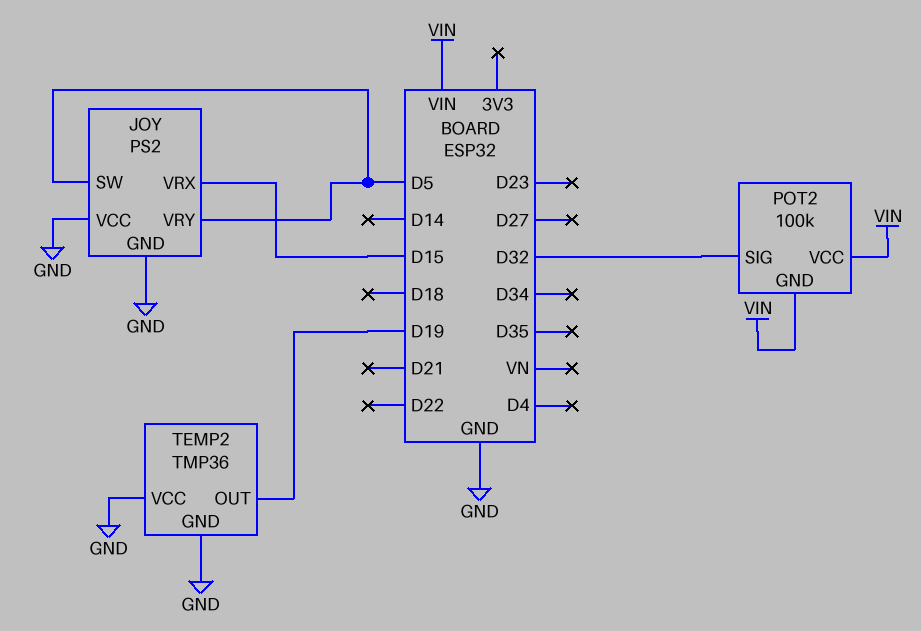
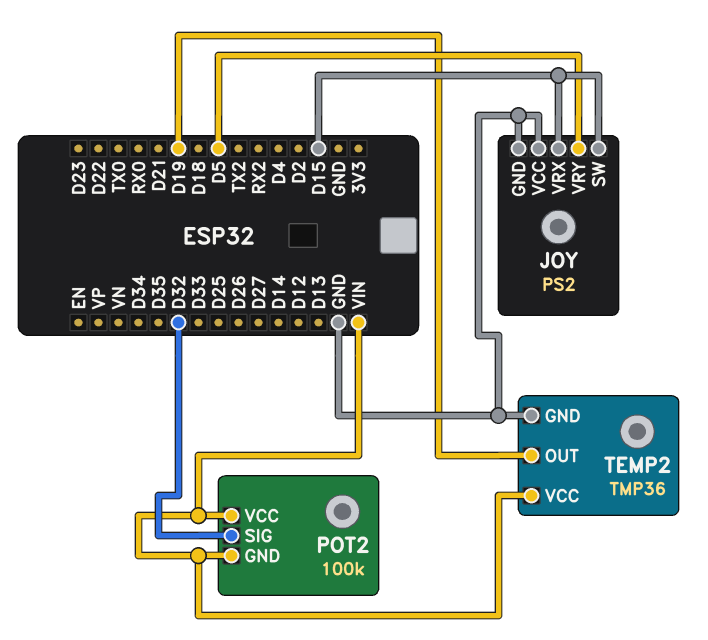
JOY pin SW: D5 -> D15
TEMP2 pin VCC: GND -> VIN

